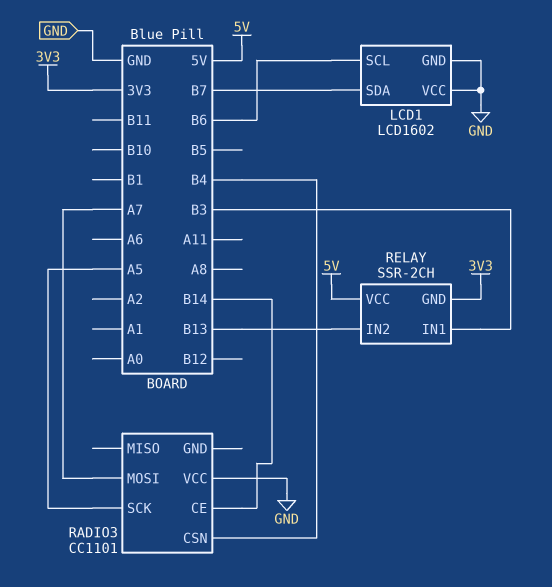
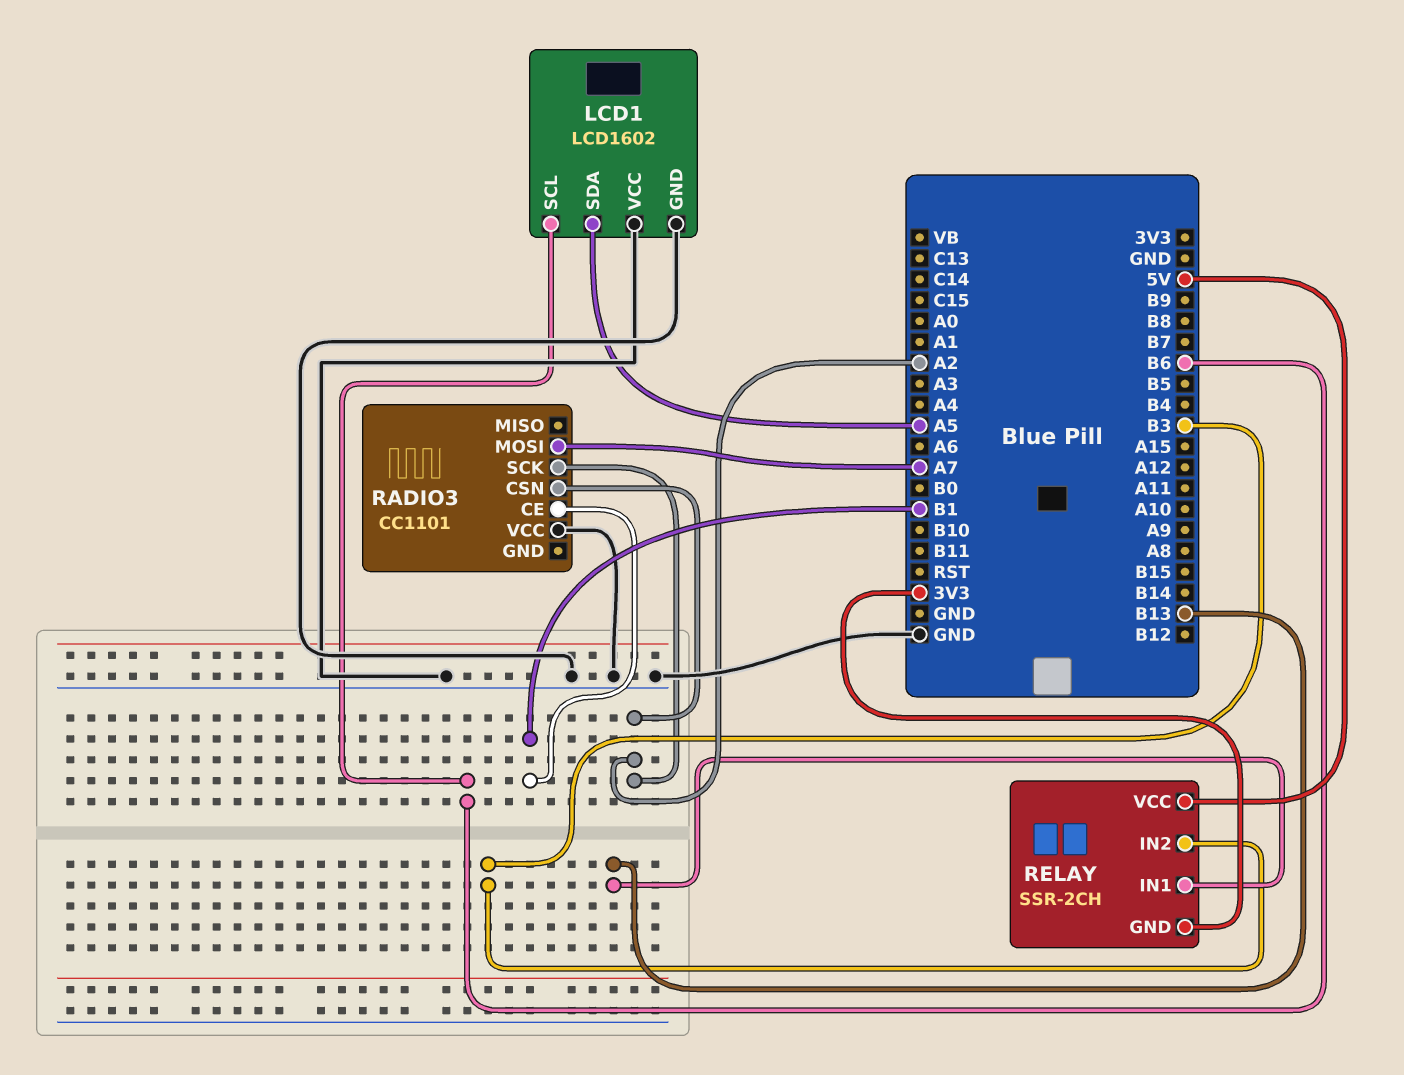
LCD1 pin SDA: B7 -> A5
RADIO3 pin CE: B14 -> B1
RADIO3 pin CSN: B4 -> A2
RADIO3 pin SCK: A5 -> A2
RELAY pin IN1: B3 -> B13
RELAY pin IN2: B13 -> B3

